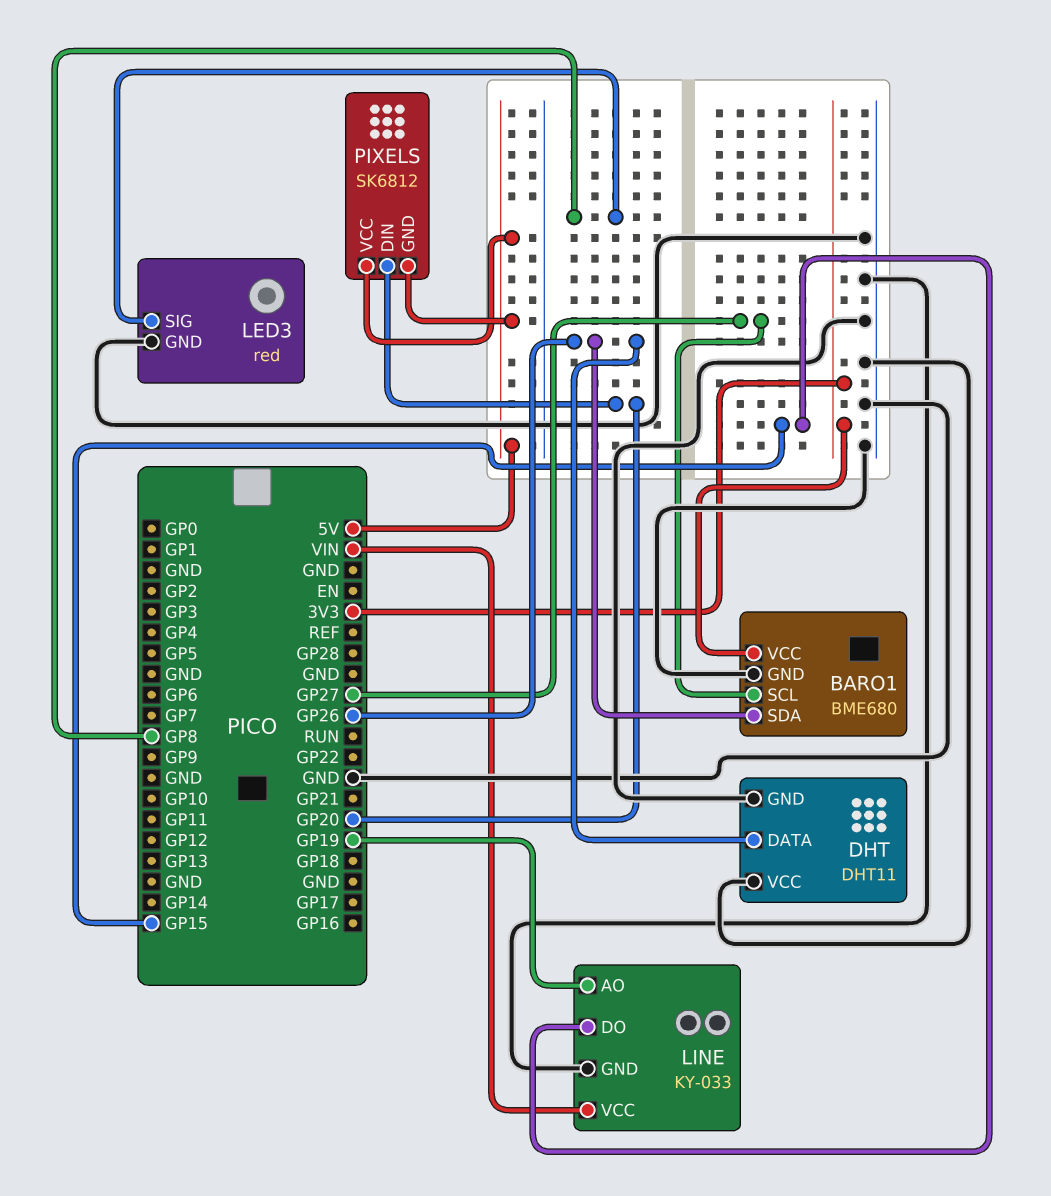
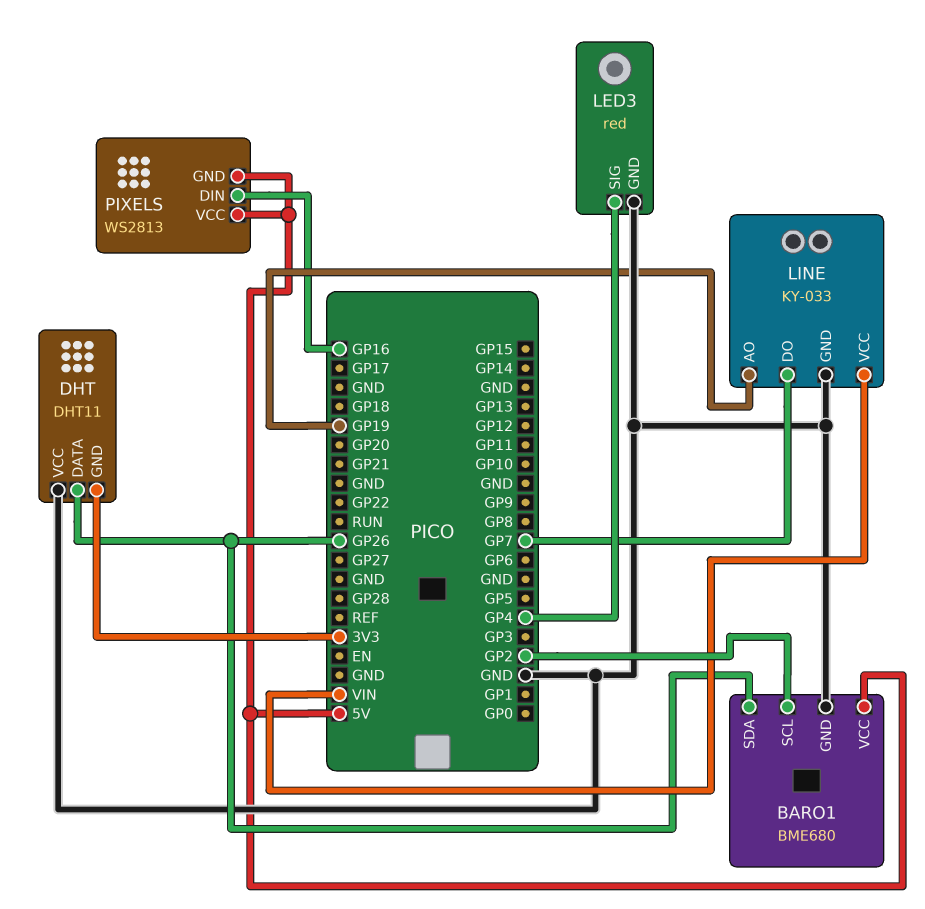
BARO1 pin SCL: GP27 -> GP2
BARO1 pin VCC: 3V3 -> 5V
DHT pin GND: GND -> 3V3
LED3 pin SIG: GP8 -> GP4
LINE pin DO: GP15 -> GP7
PIXELS: SK6812 -> WS2813
PIXELS pin DIN: GP20 -> GP16

